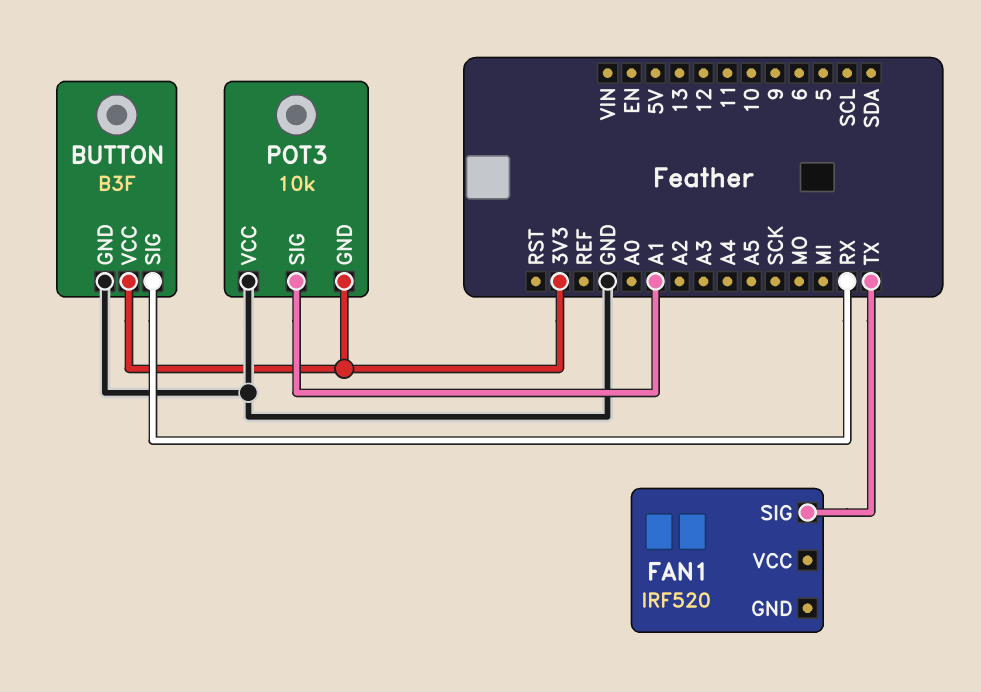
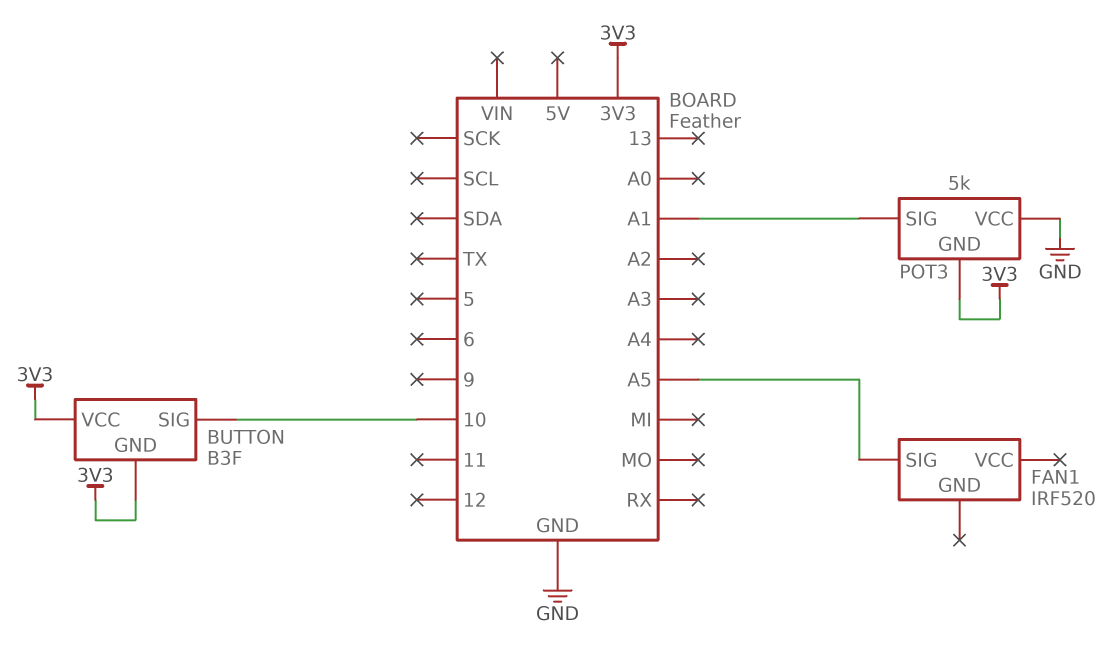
BUTTON pin GND: GND -> 3V3
BUTTON pin SIG: RX -> 10
FAN1 pin SIG: TX -> A5
POT3: 10k -> 5k

